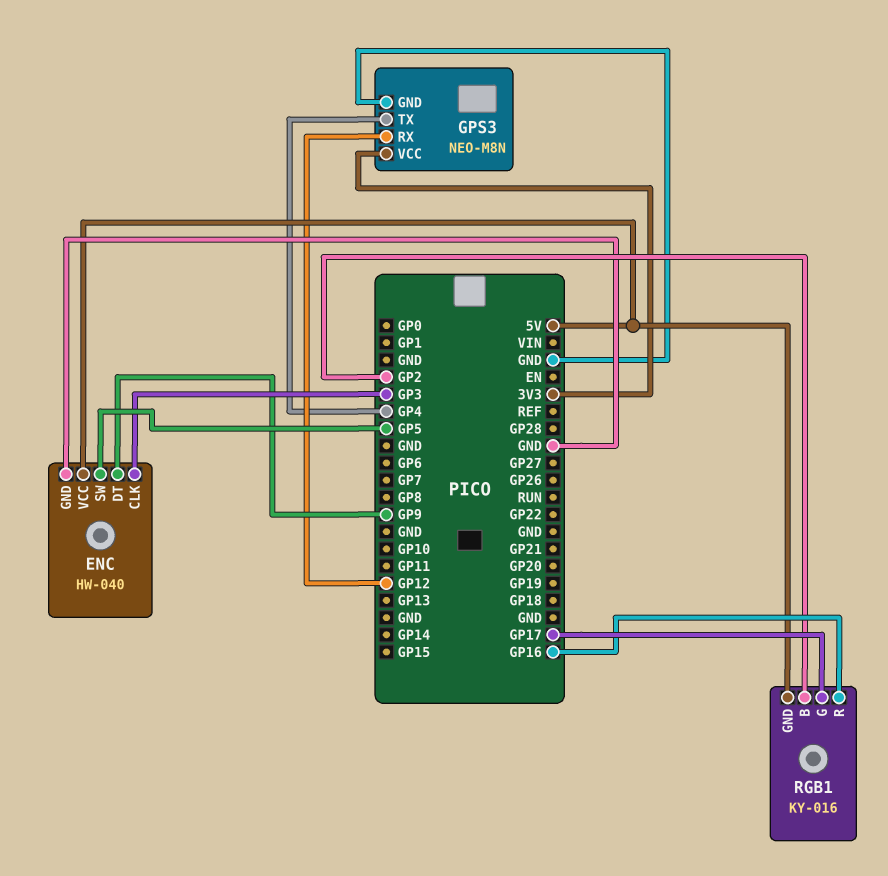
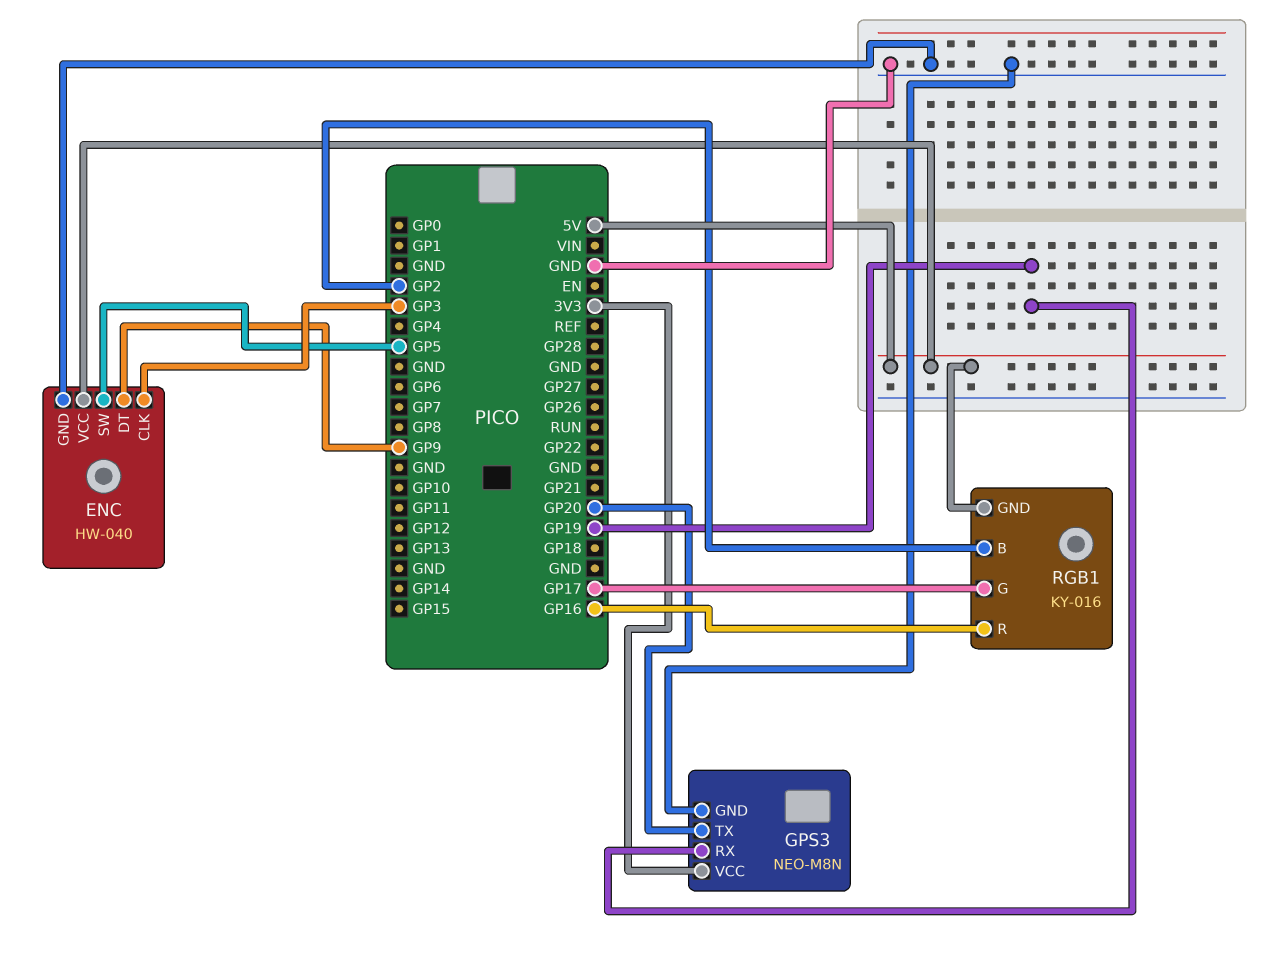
GPS3 pin RX: GP12 -> GP19
GPS3 pin TX: GP4 -> GP20

